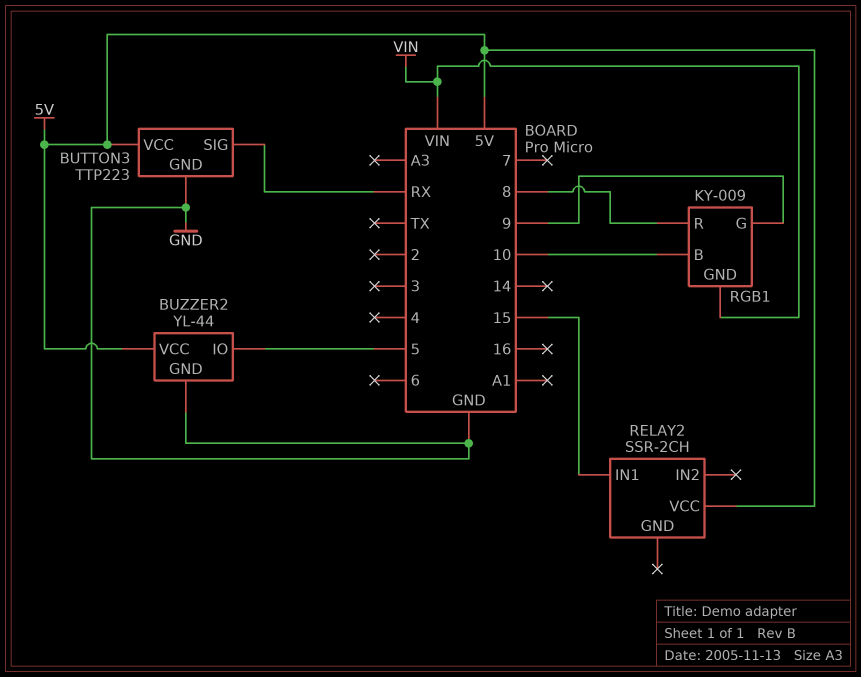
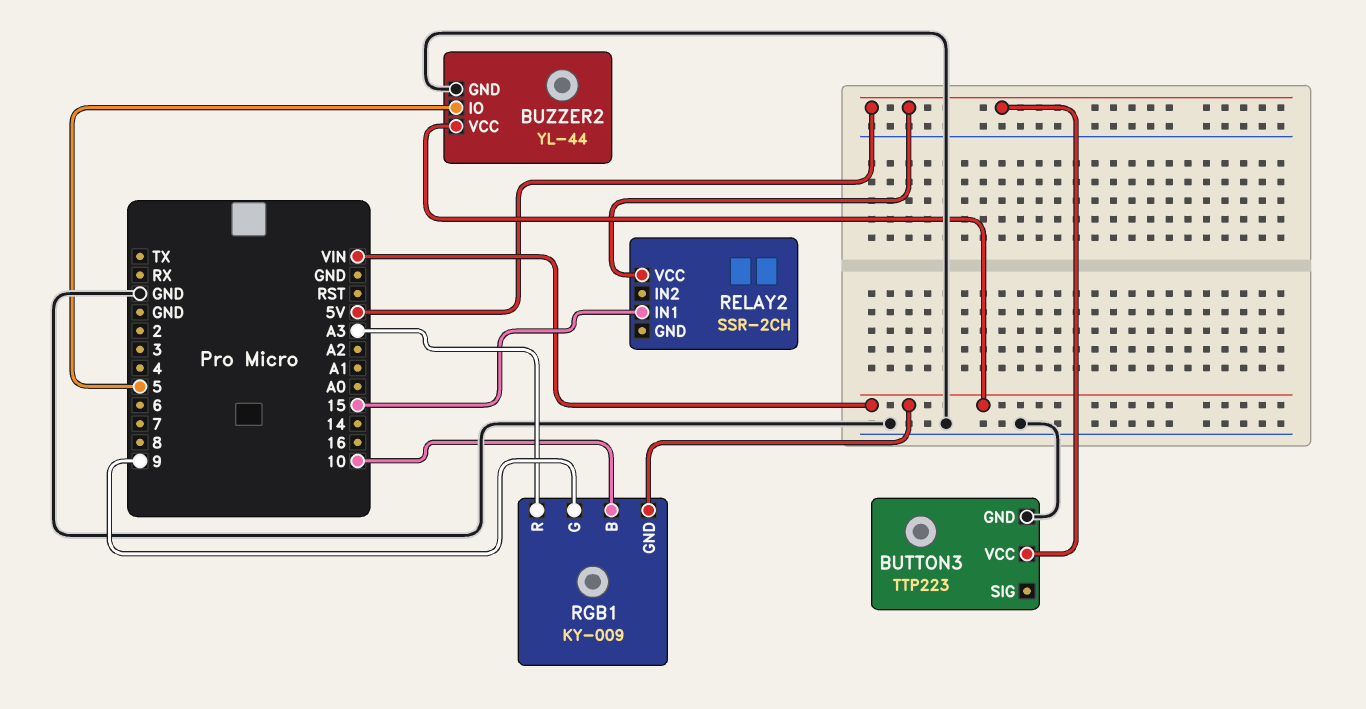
BUTTON3 pin SIG: RX -> none
BUZZER2 pin VCC: 5V -> VIN
RGB1 pin R: 8 -> A3

